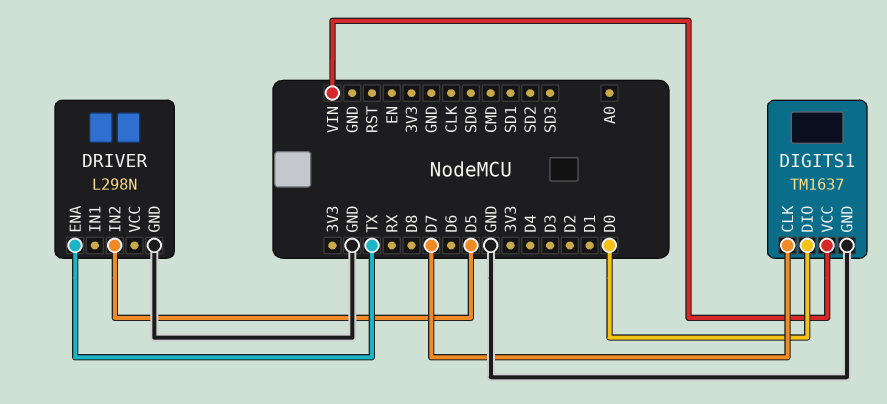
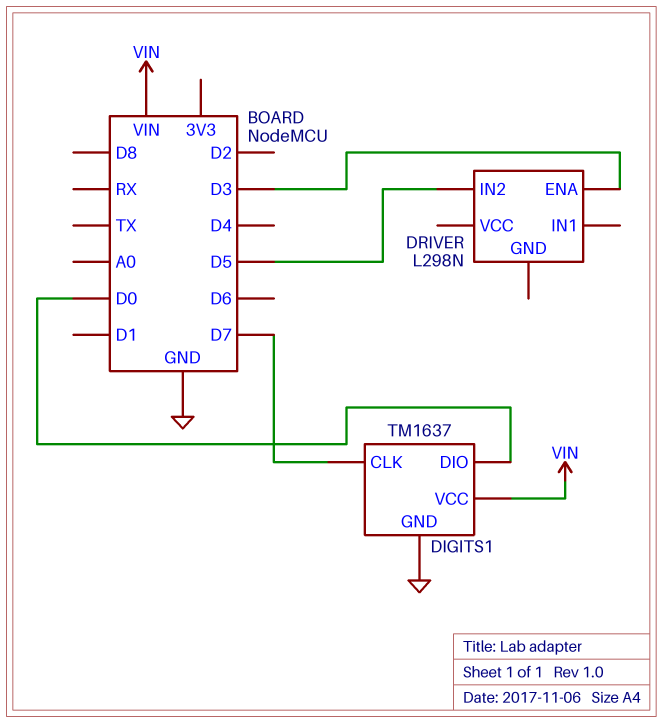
DRIVER pin ENA: TX -> D3
DRIVER pin GND: GND -> none

